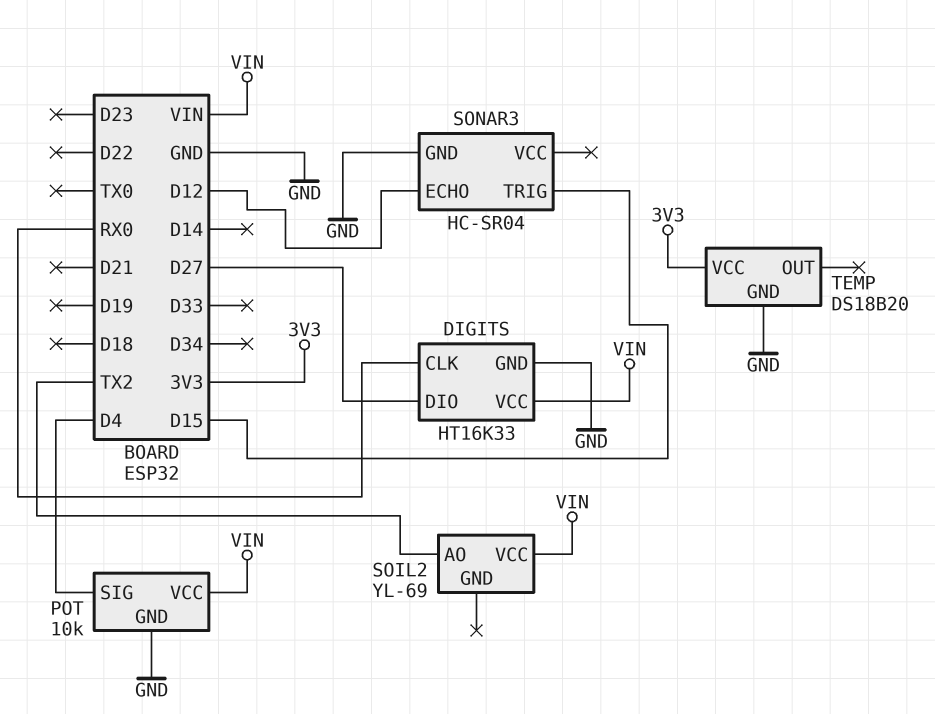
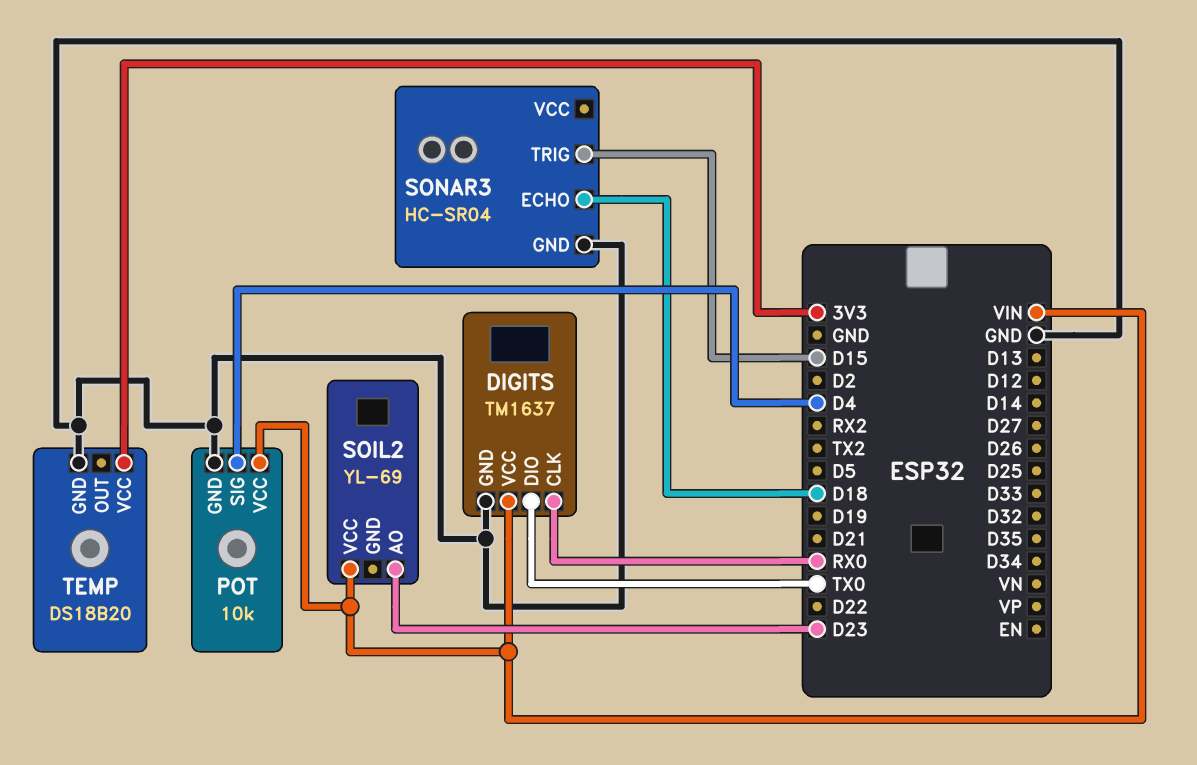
DIGITS: HT16K33 -> TM1637
DIGITS pin DIO: D27 -> TX0
SOIL2 pin AO: TX2 -> D23
SONAR3 pin ECHO: D12 -> D18

